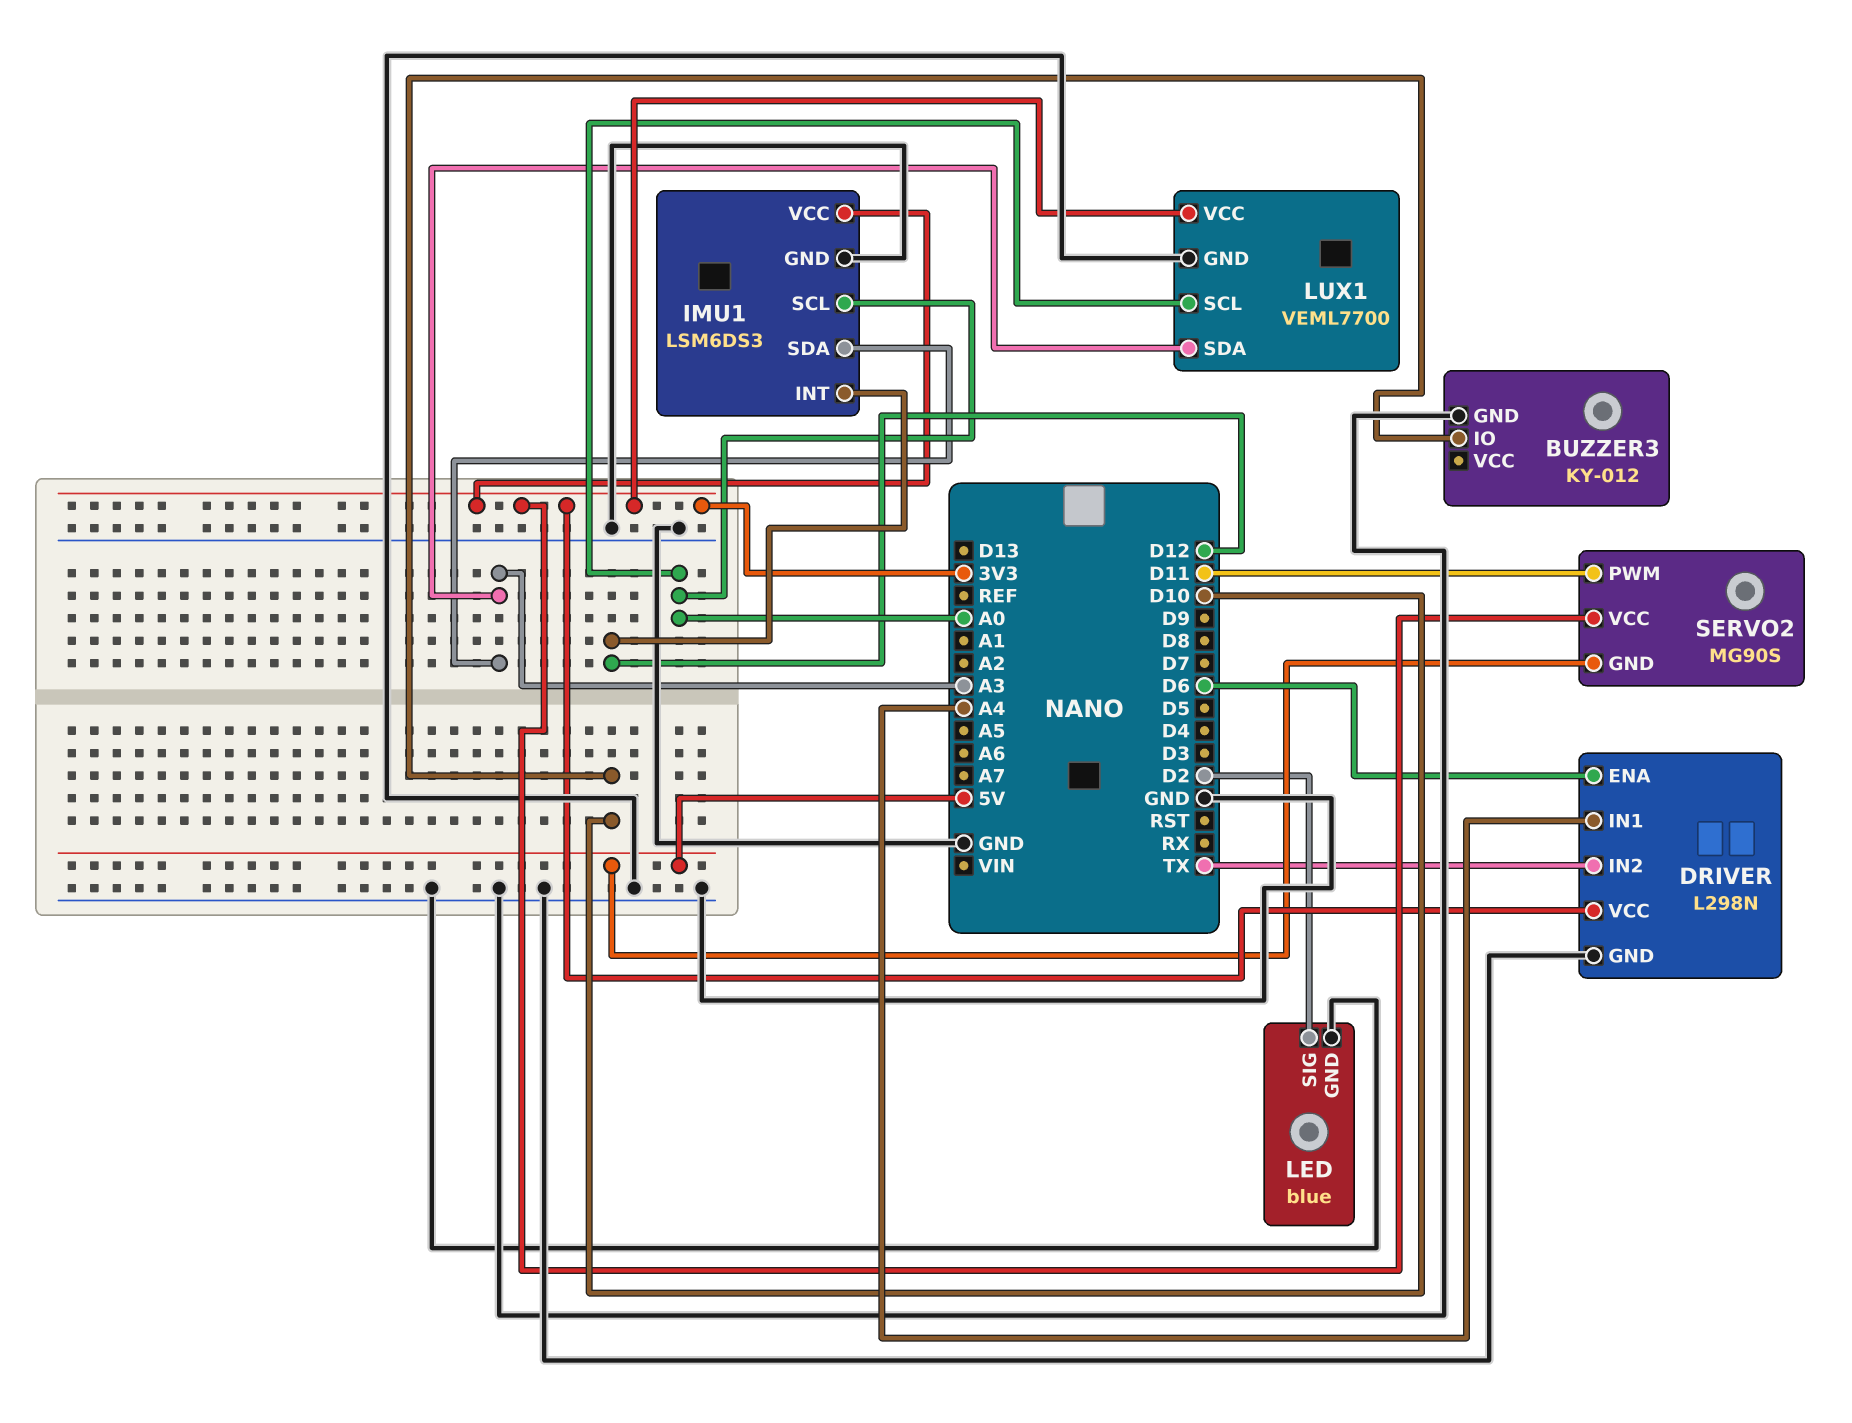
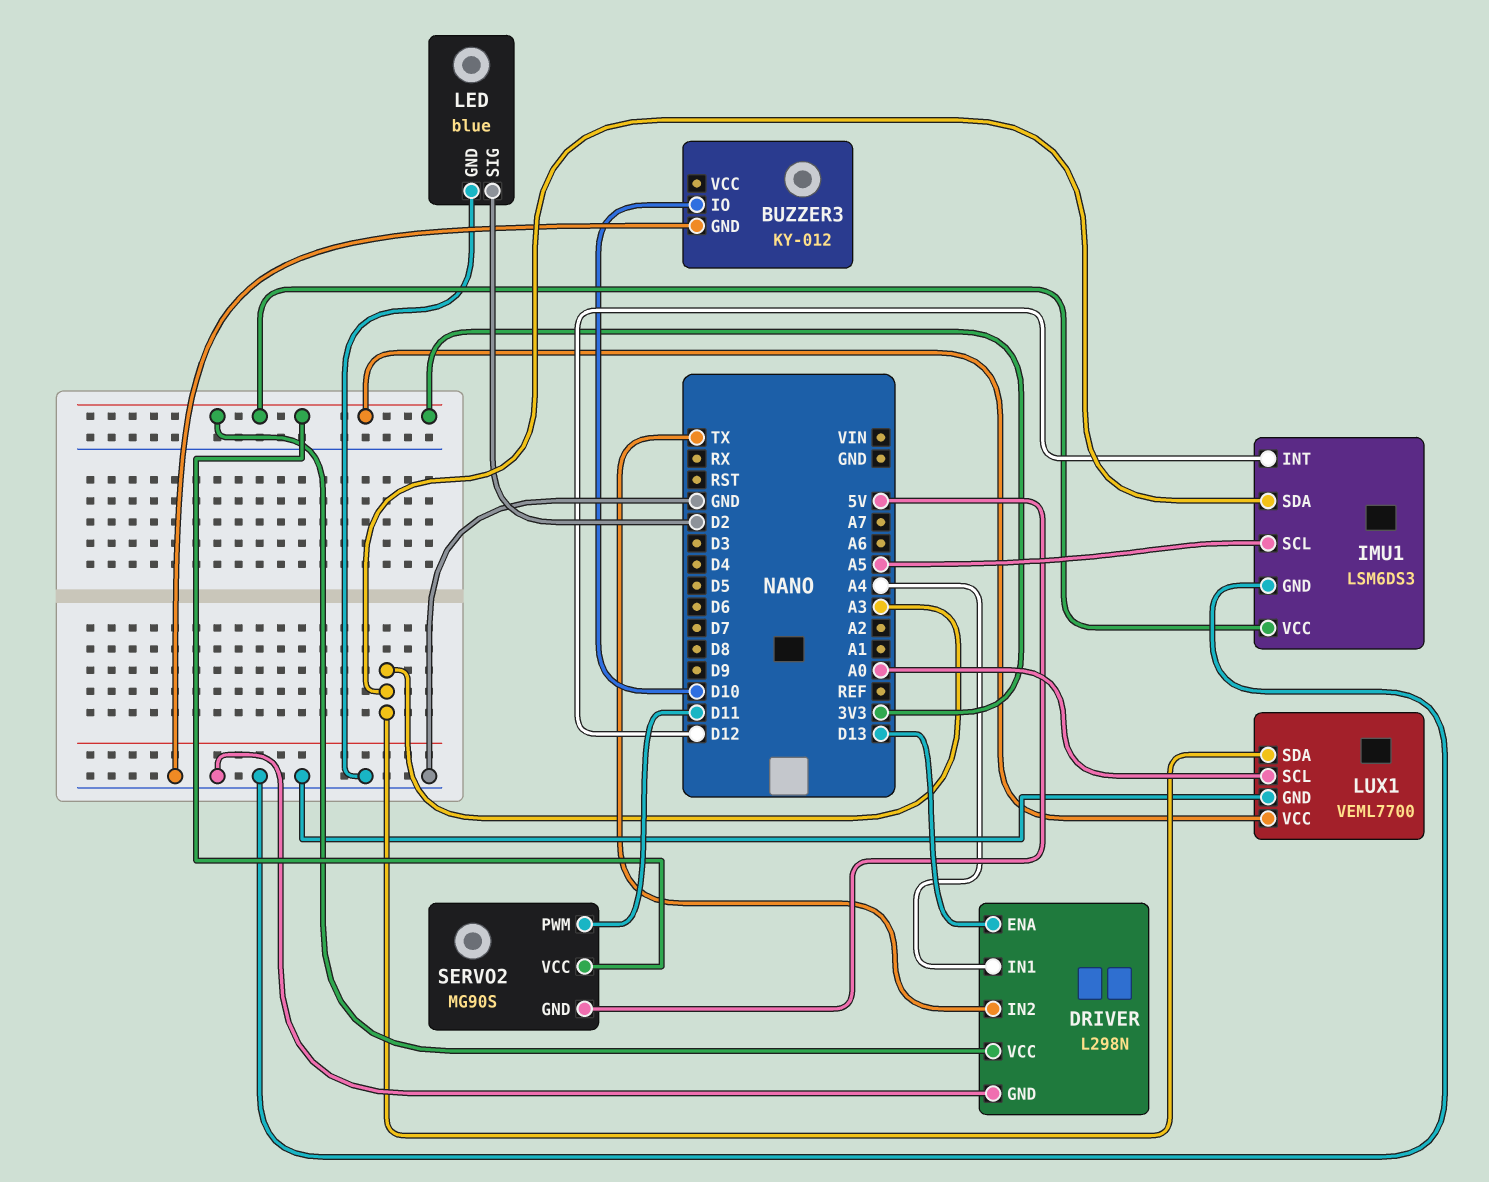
DRIVER pin ENA: D6 -> D13
IMU1 pin SCL: A0 -> A5

